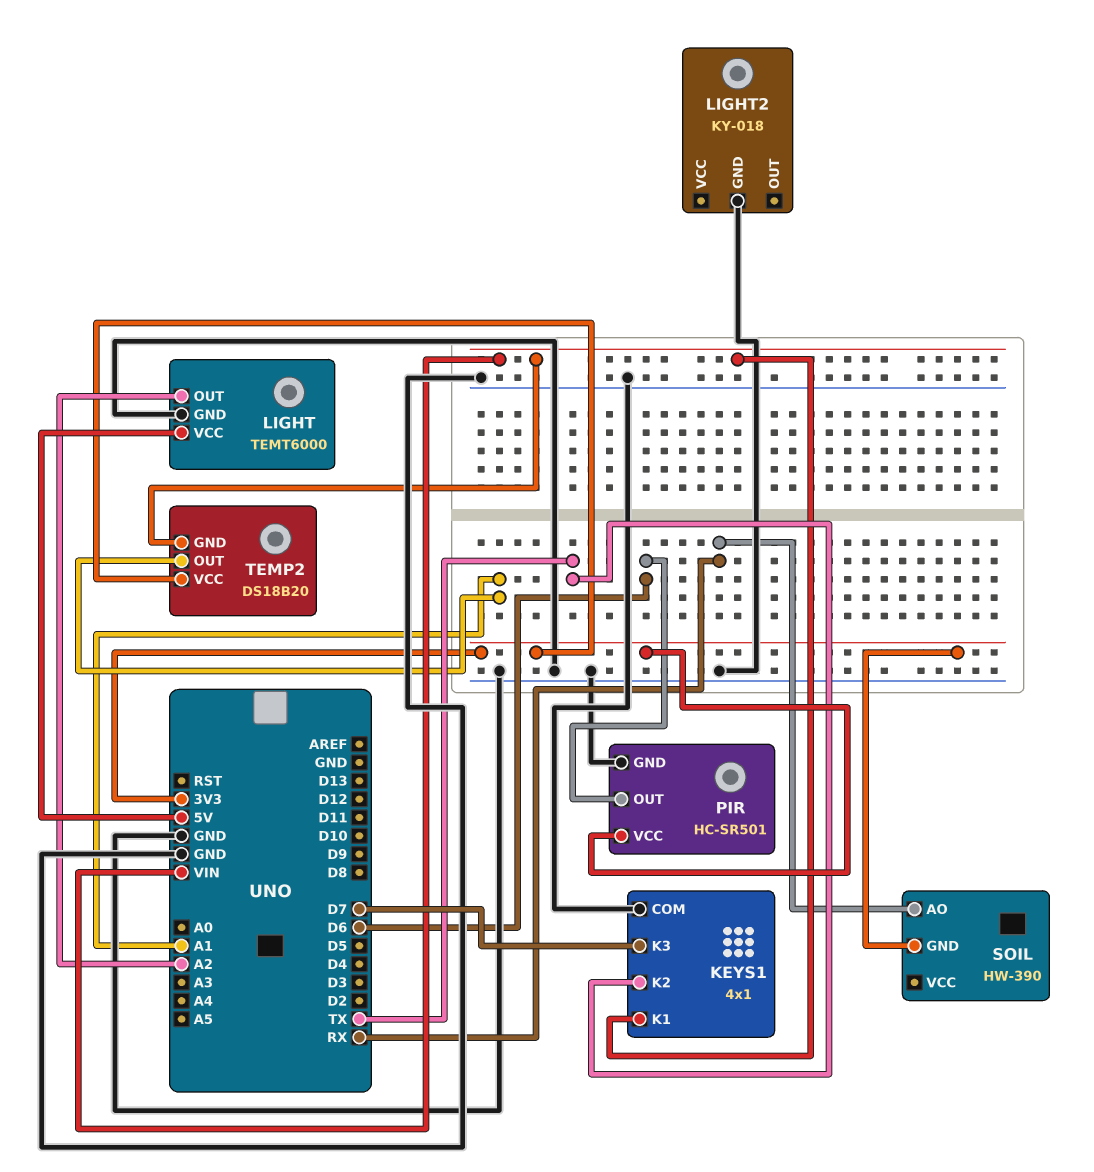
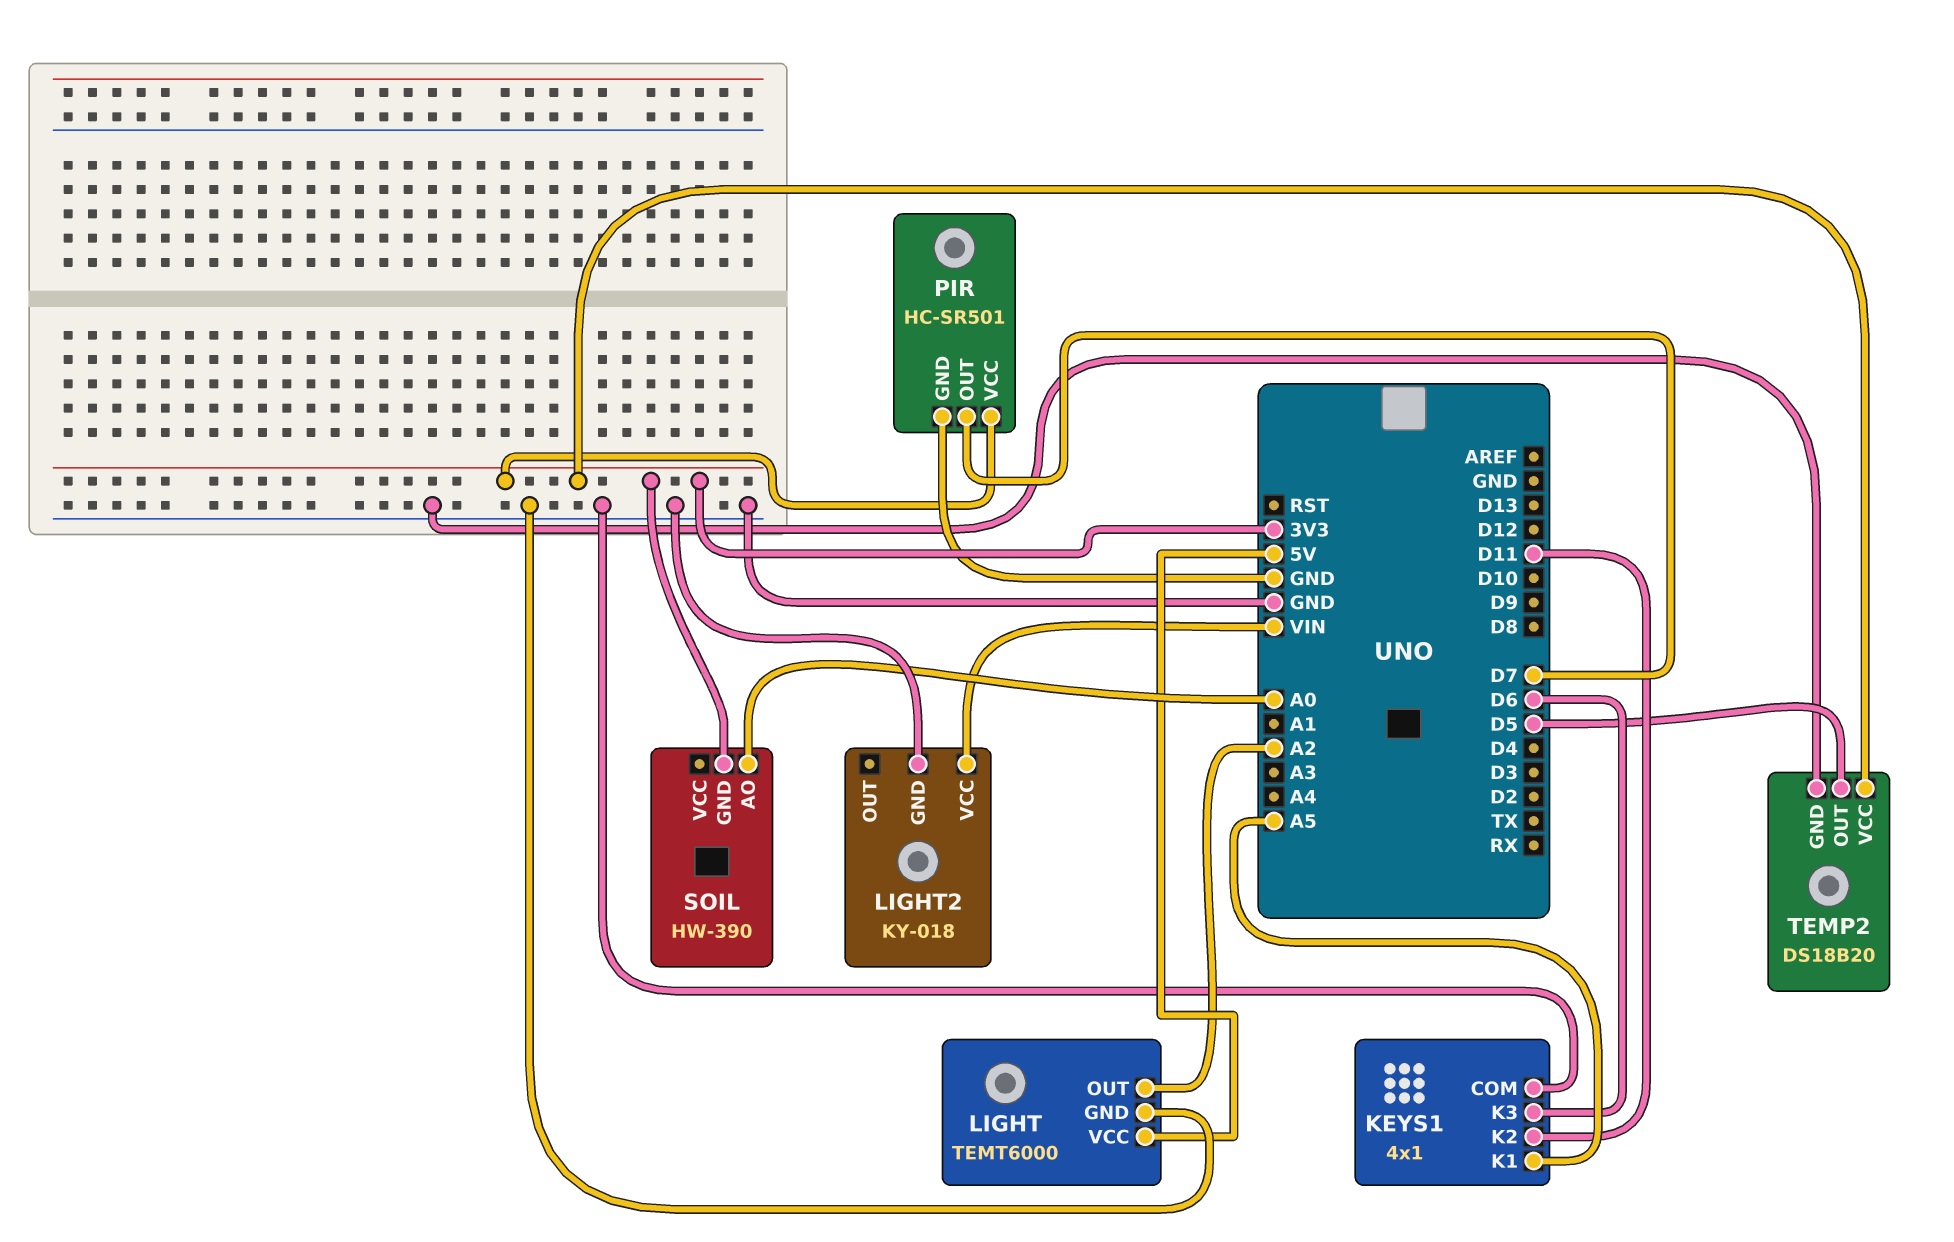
KEYS1 pin K1: VIN -> A5
KEYS1 pin K2: TX -> D11
KEYS1 pin K3: D7 -> D6
LIGHT2 pin VCC: none -> VIN
PIR pin OUT: D6 -> D7
SOIL pin AO: RX -> A0
TEMP2 pin GND: VIN -> GND
TEMP2 pin OUT: A1 -> D5

